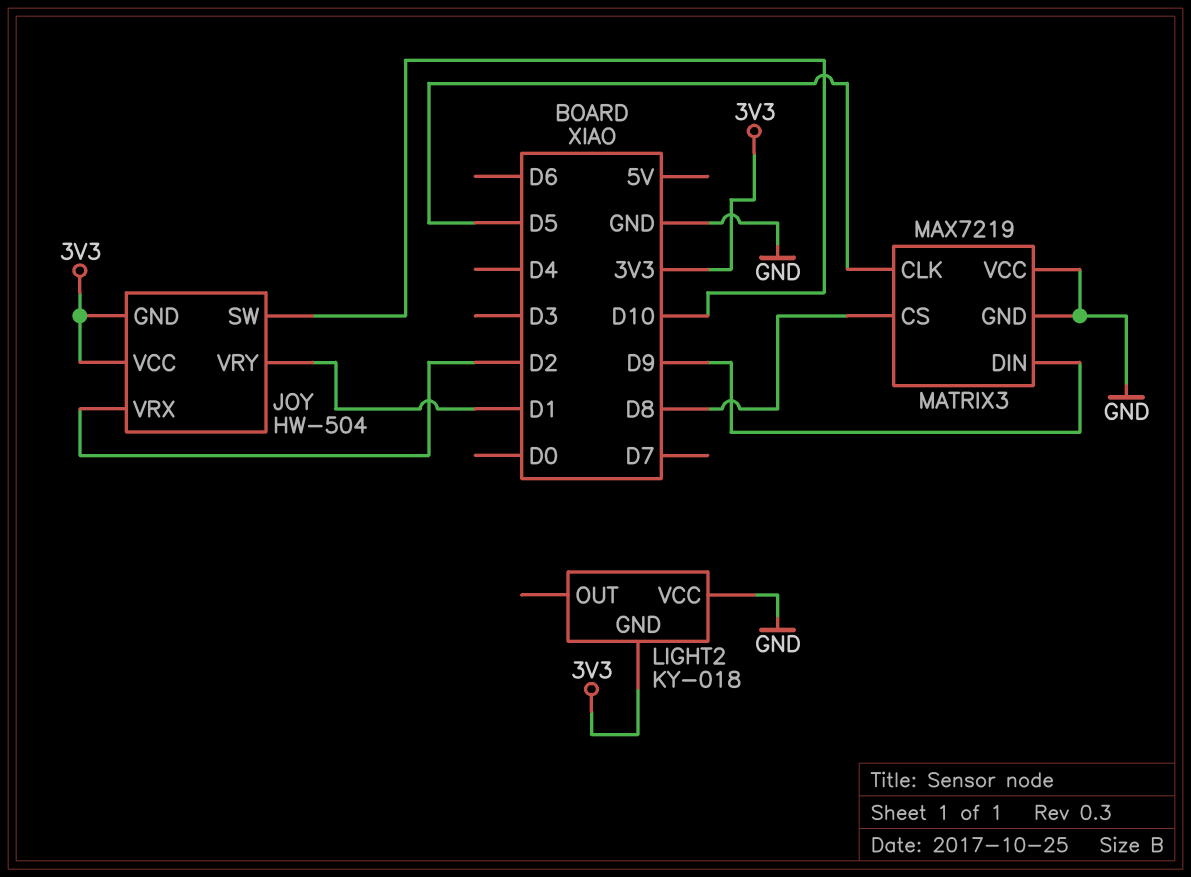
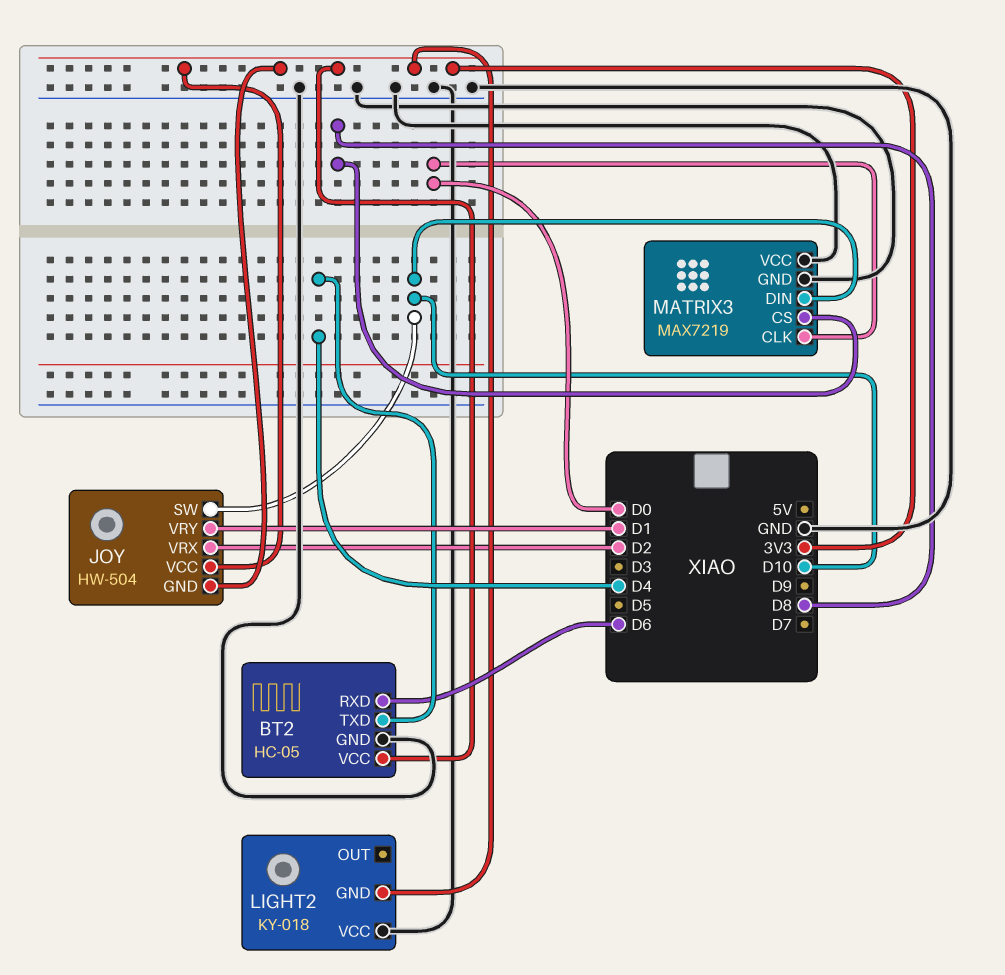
BT2: none -> HC-05
BT2 pin GND: none -> GND
BT2 pin RXD: none -> D6
BT2 pin TXD: none -> D4
BT2 pin VCC: none -> 3V3
MATRIX3 pin CLK: D5 -> D0
MATRIX3 pin DIN: D9 -> D10

